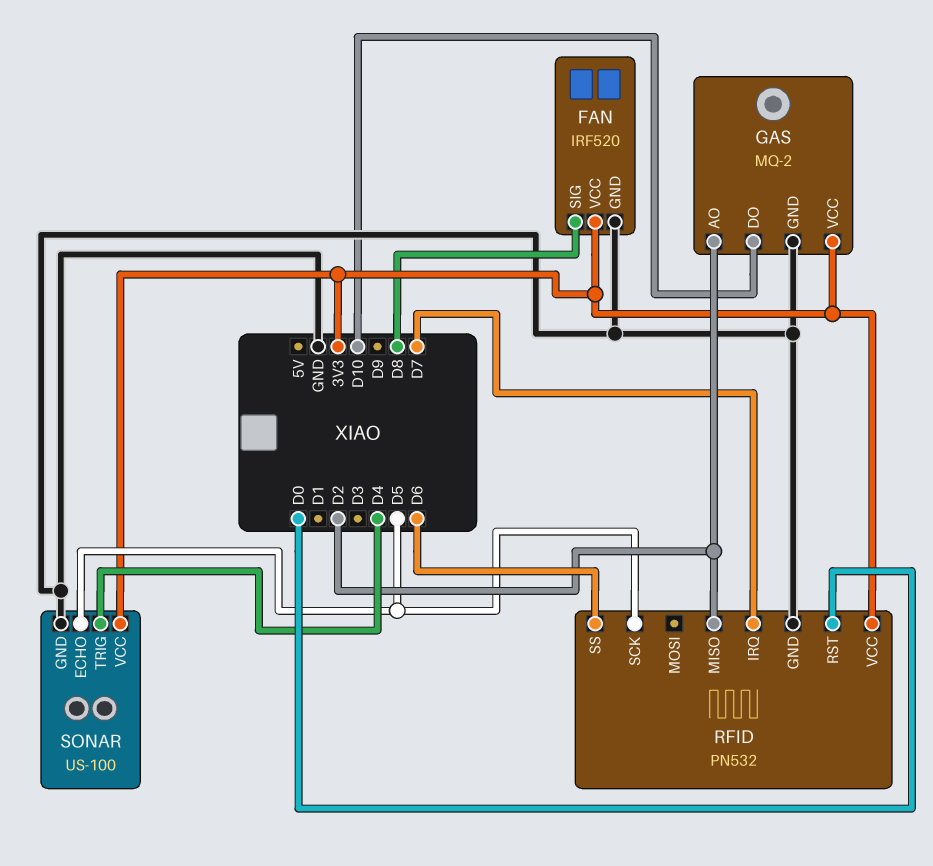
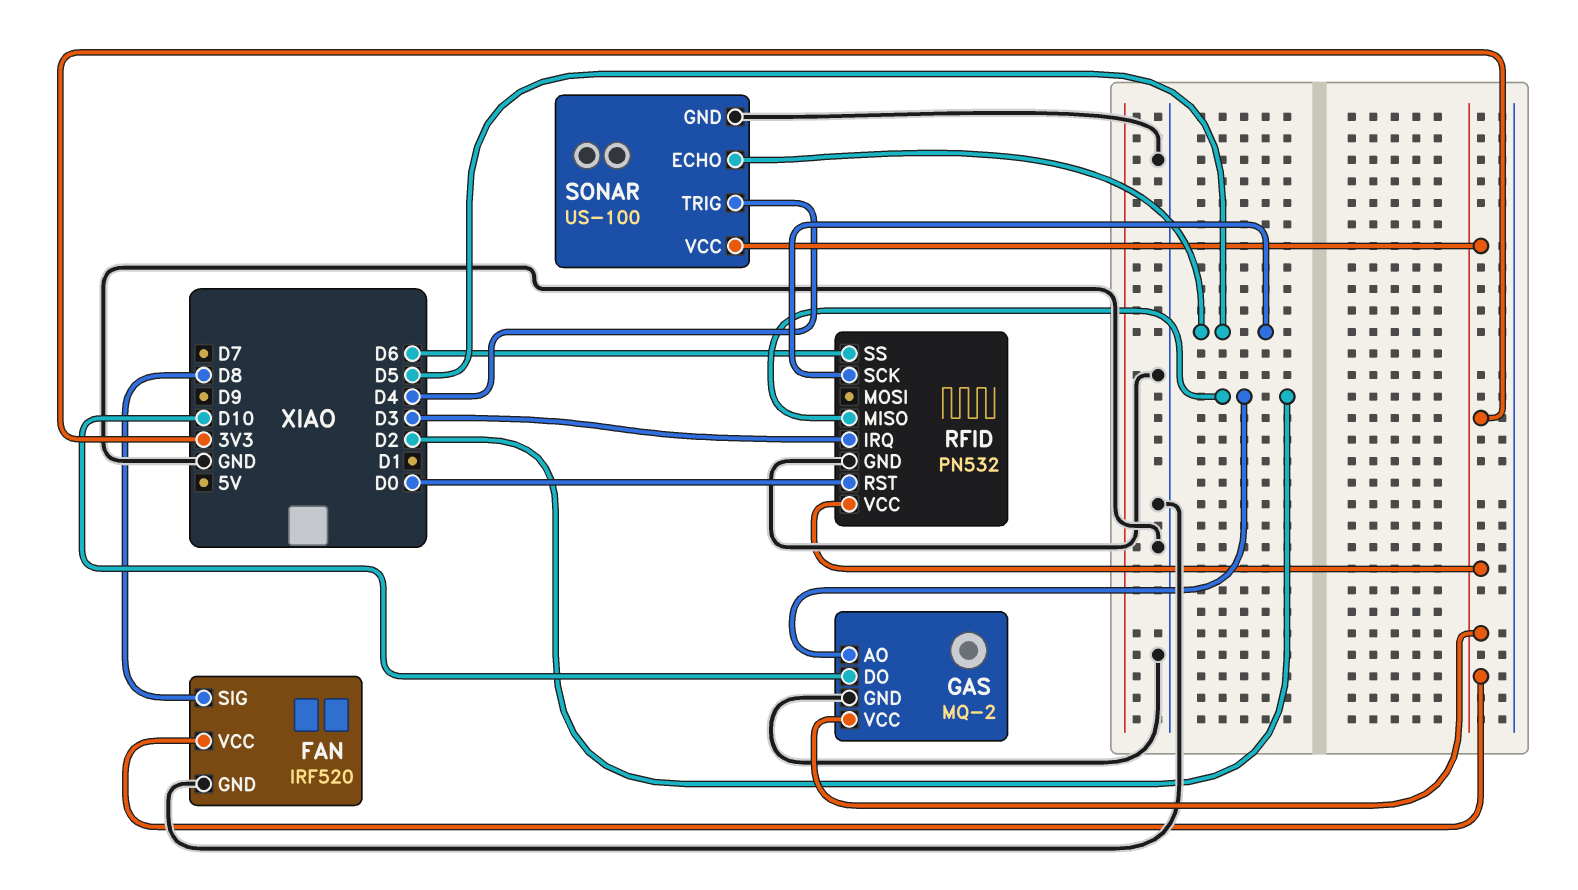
RFID pin IRQ: D7 -> D3

